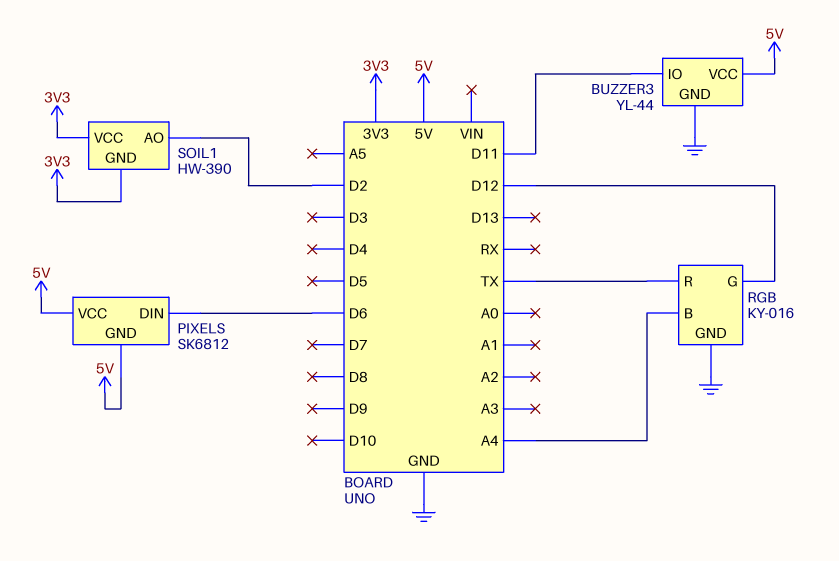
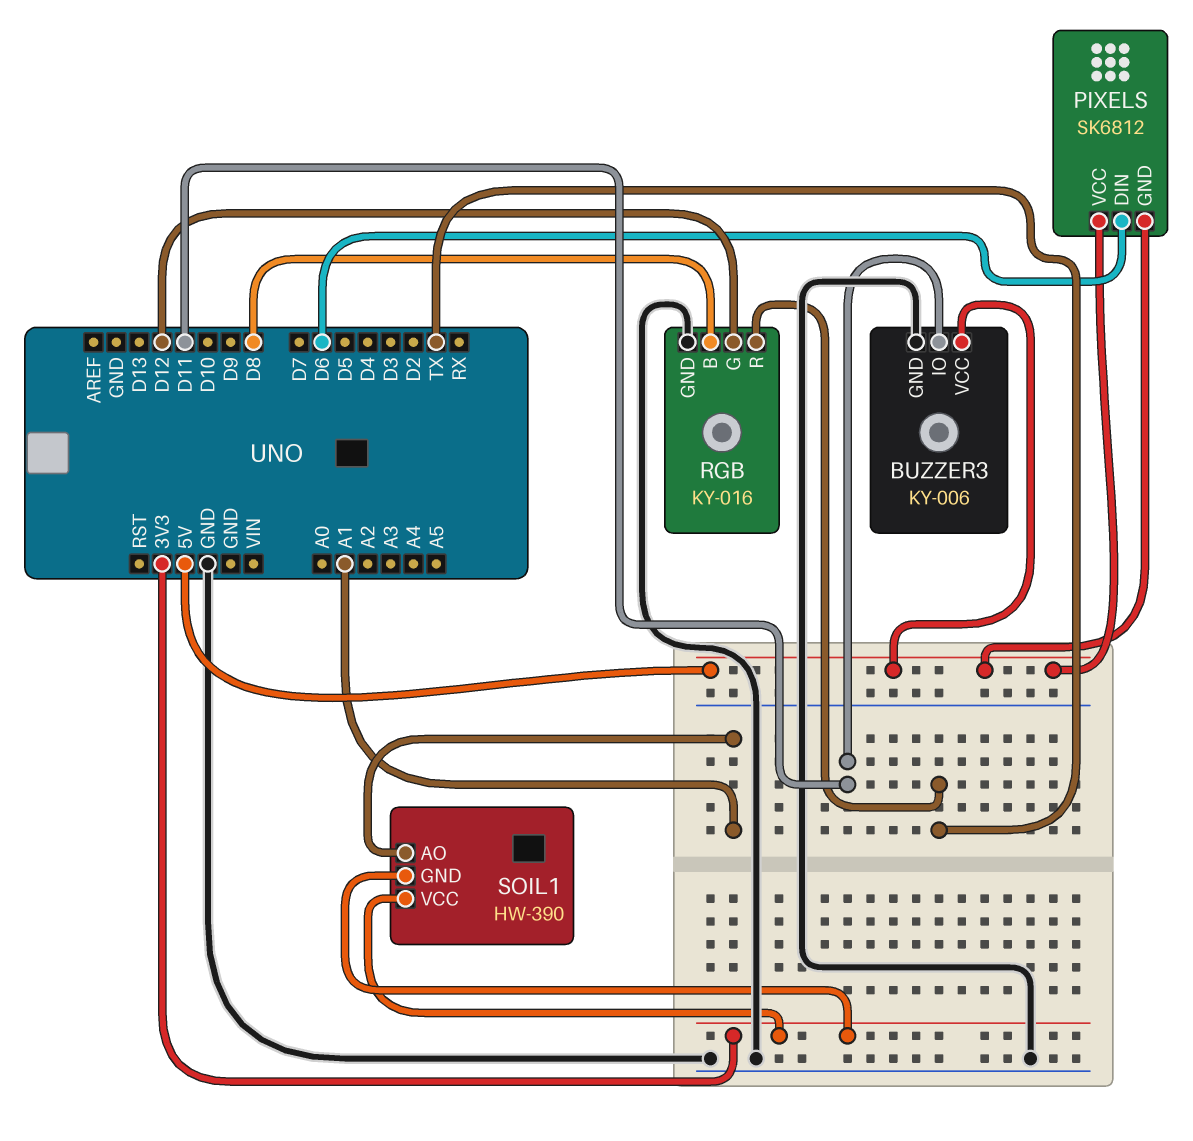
BUZZER3: YL-44 -> KY-006
RGB pin B: A4 -> D8
SOIL1 pin AO: D2 -> A1

